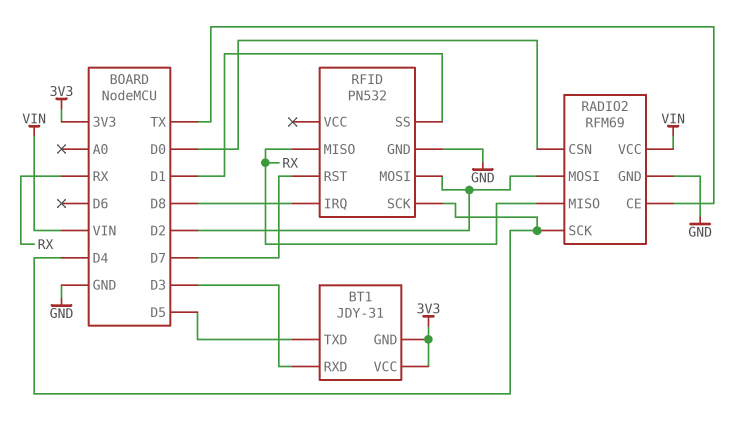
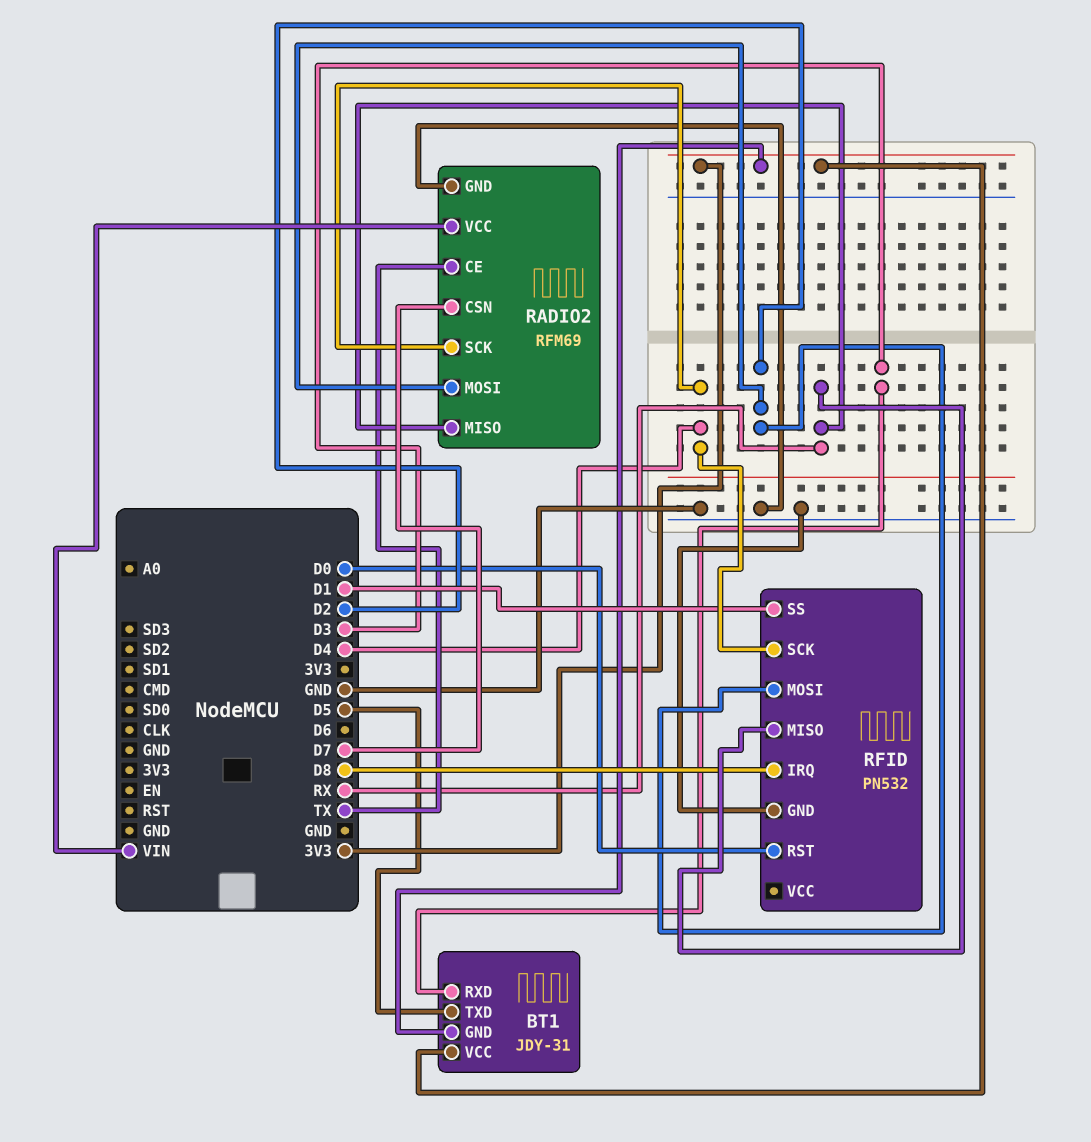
RADIO2 pin CSN: D0 -> D7
RFID pin RST: D7 -> D0

